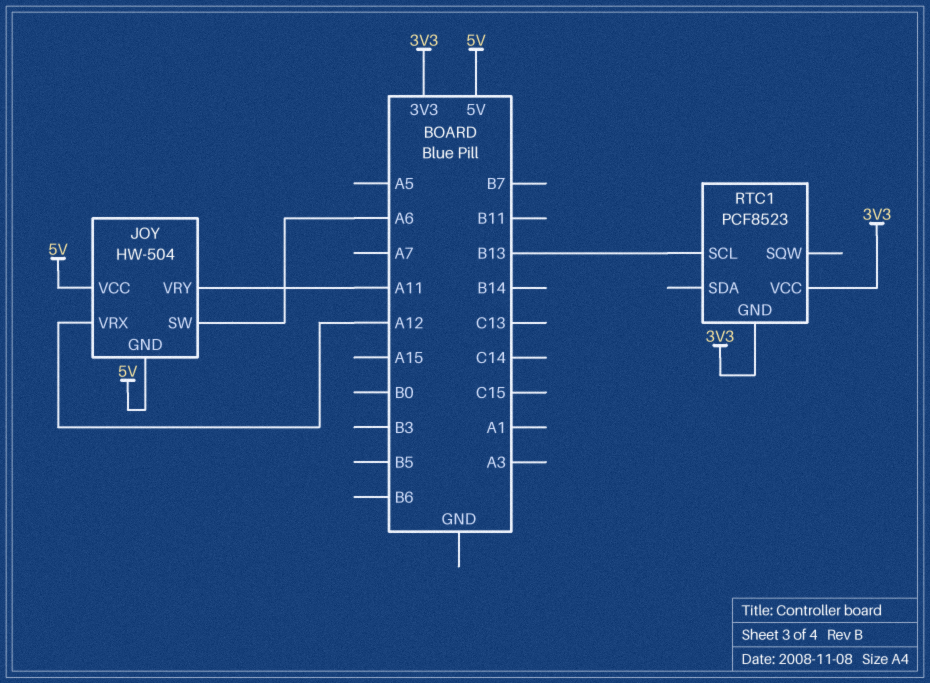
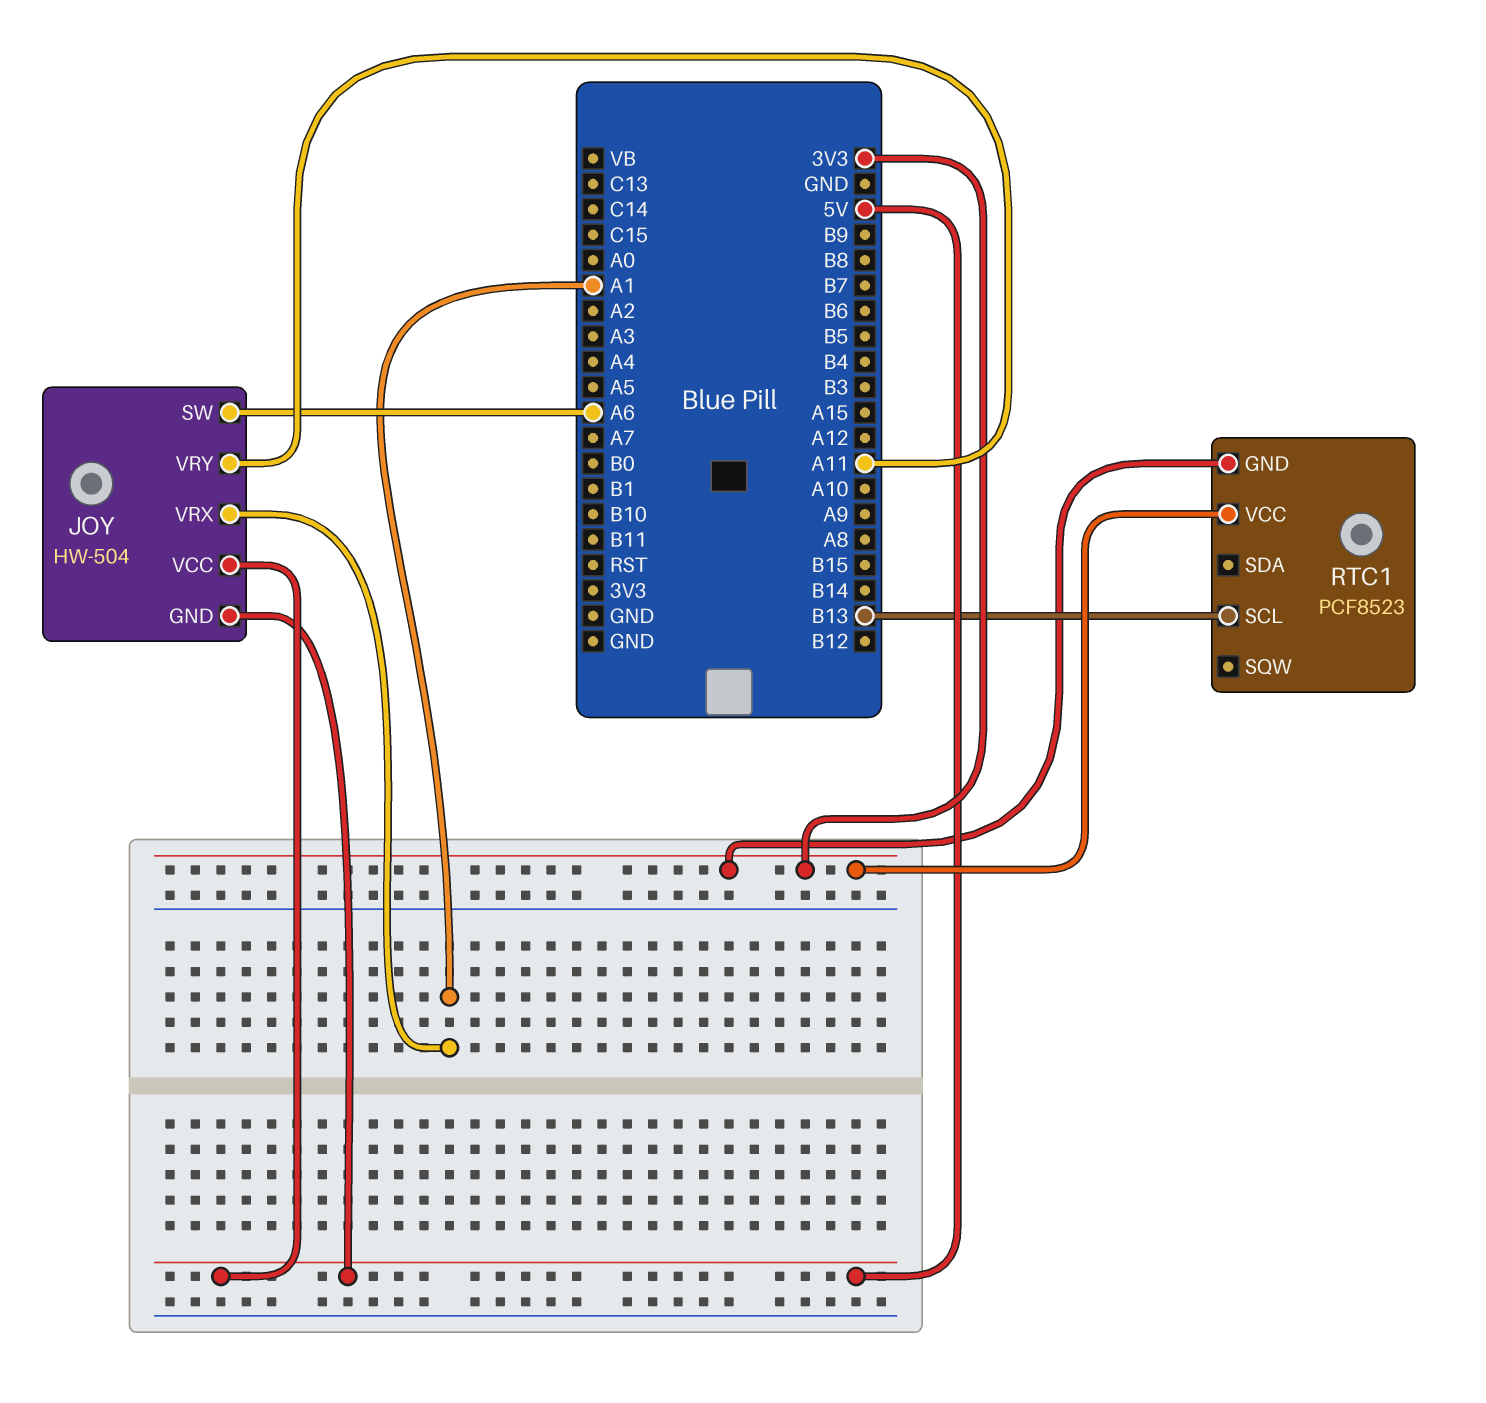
JOY pin VRX: A12 -> A1

